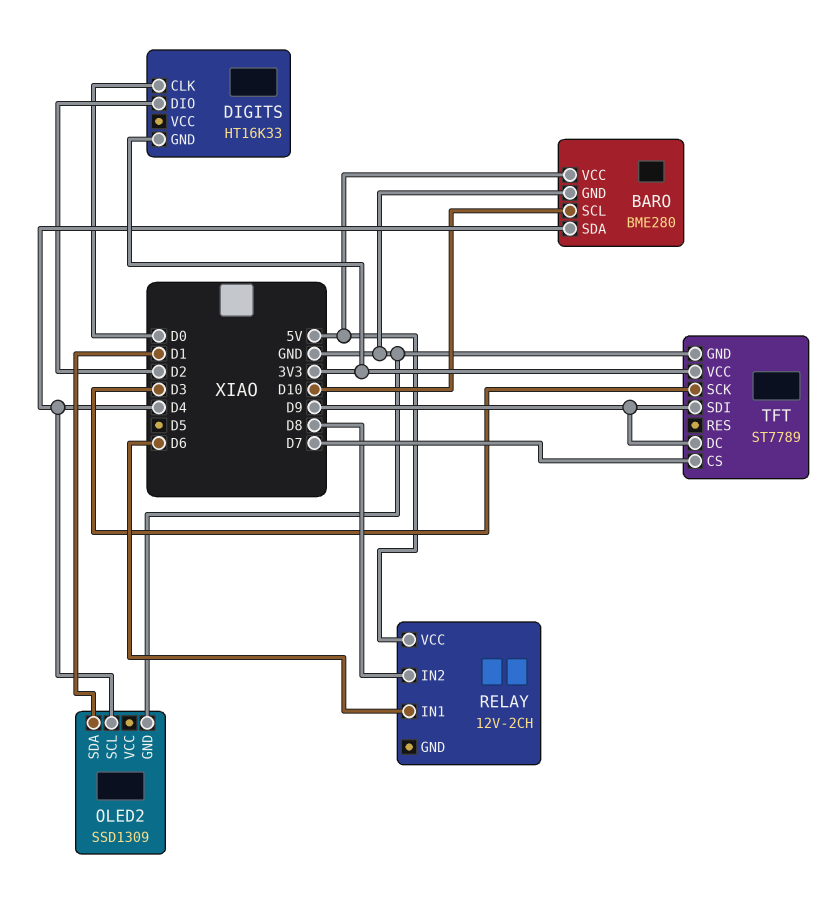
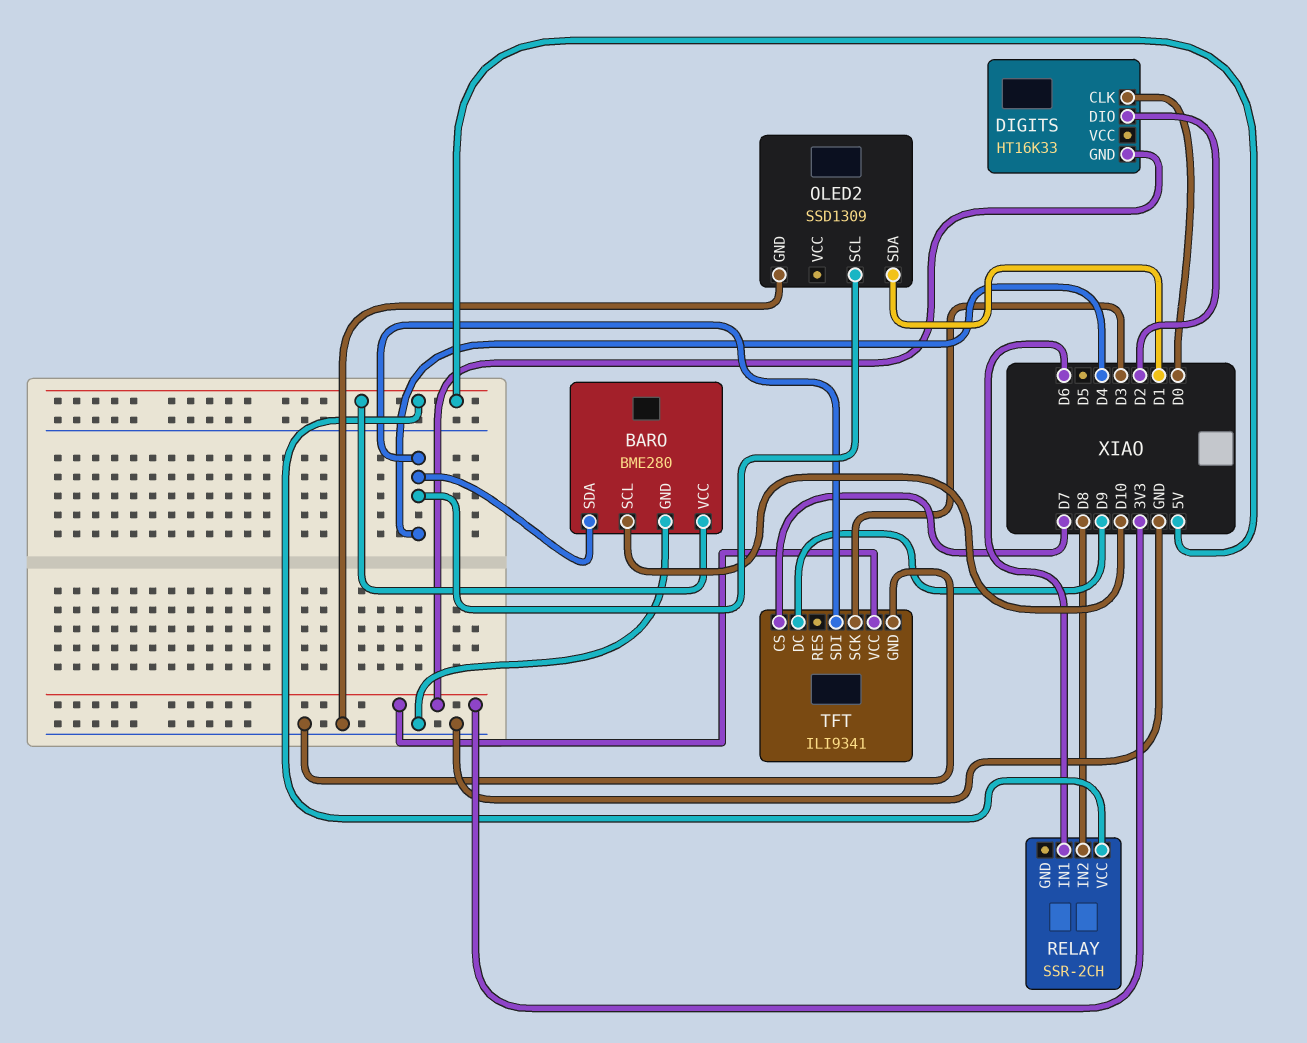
RELAY: 12V-2CH -> SSR-2CH
TFT: ST7789 -> ILI9341
TFT pin SDI: D9 -> D4

